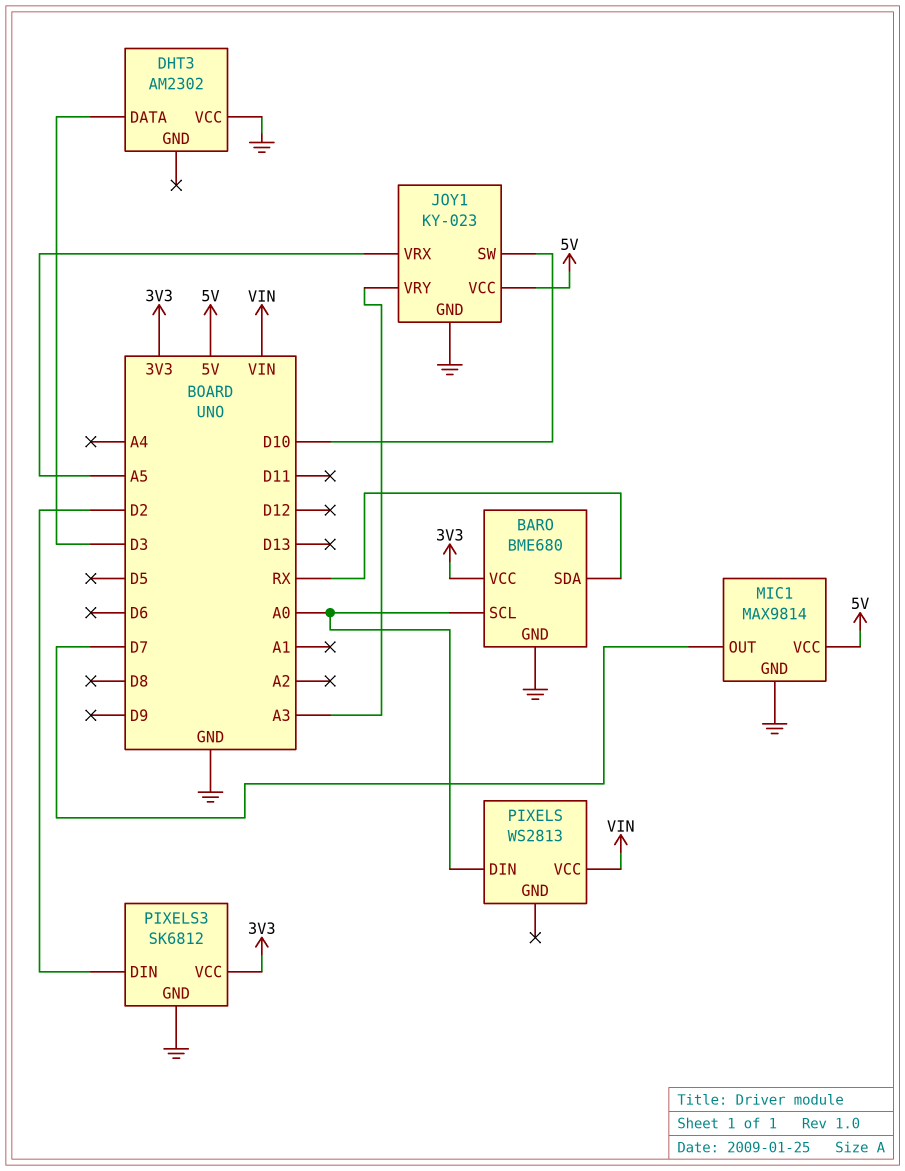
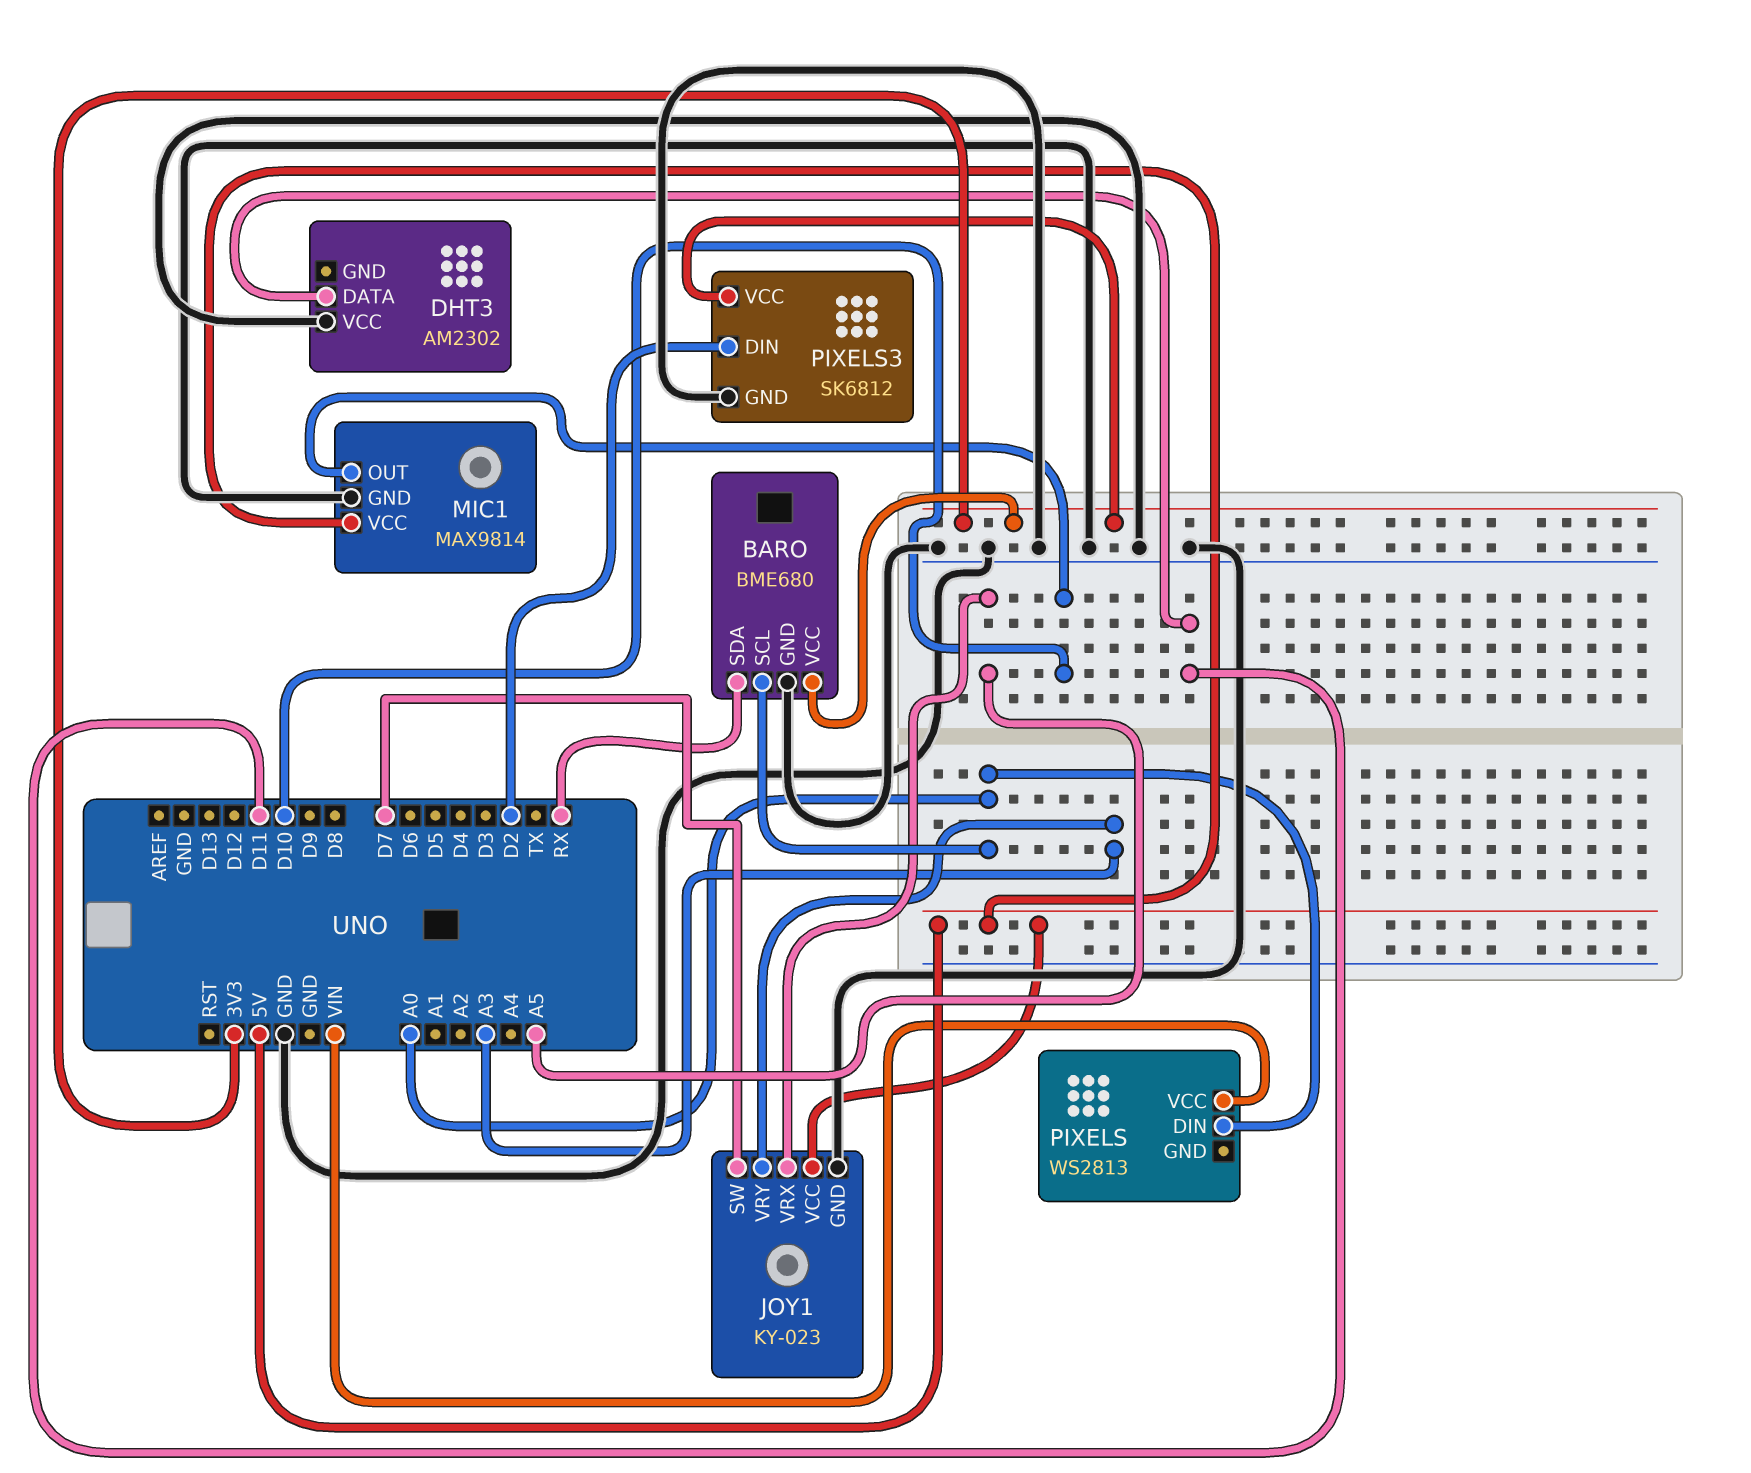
DHT3 pin DATA: D3 -> D11
JOY1 pin SW: D10 -> D7
MIC1 pin OUT: D7 -> D10

